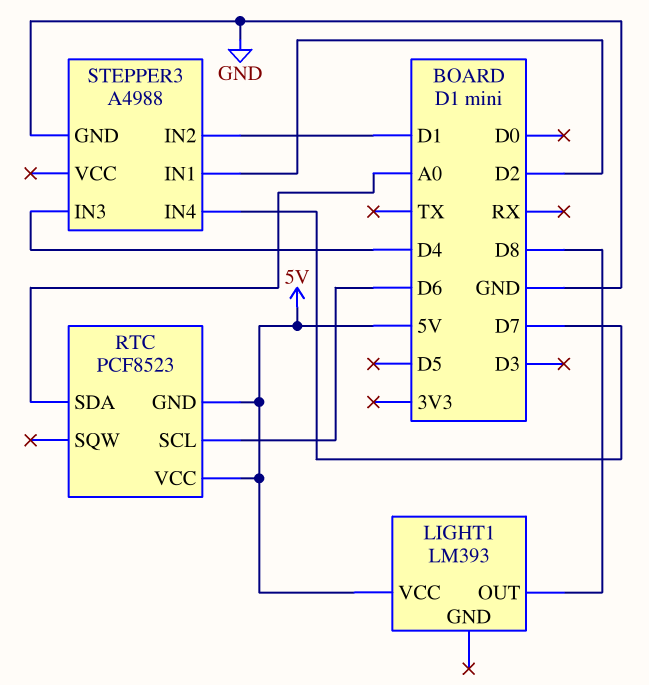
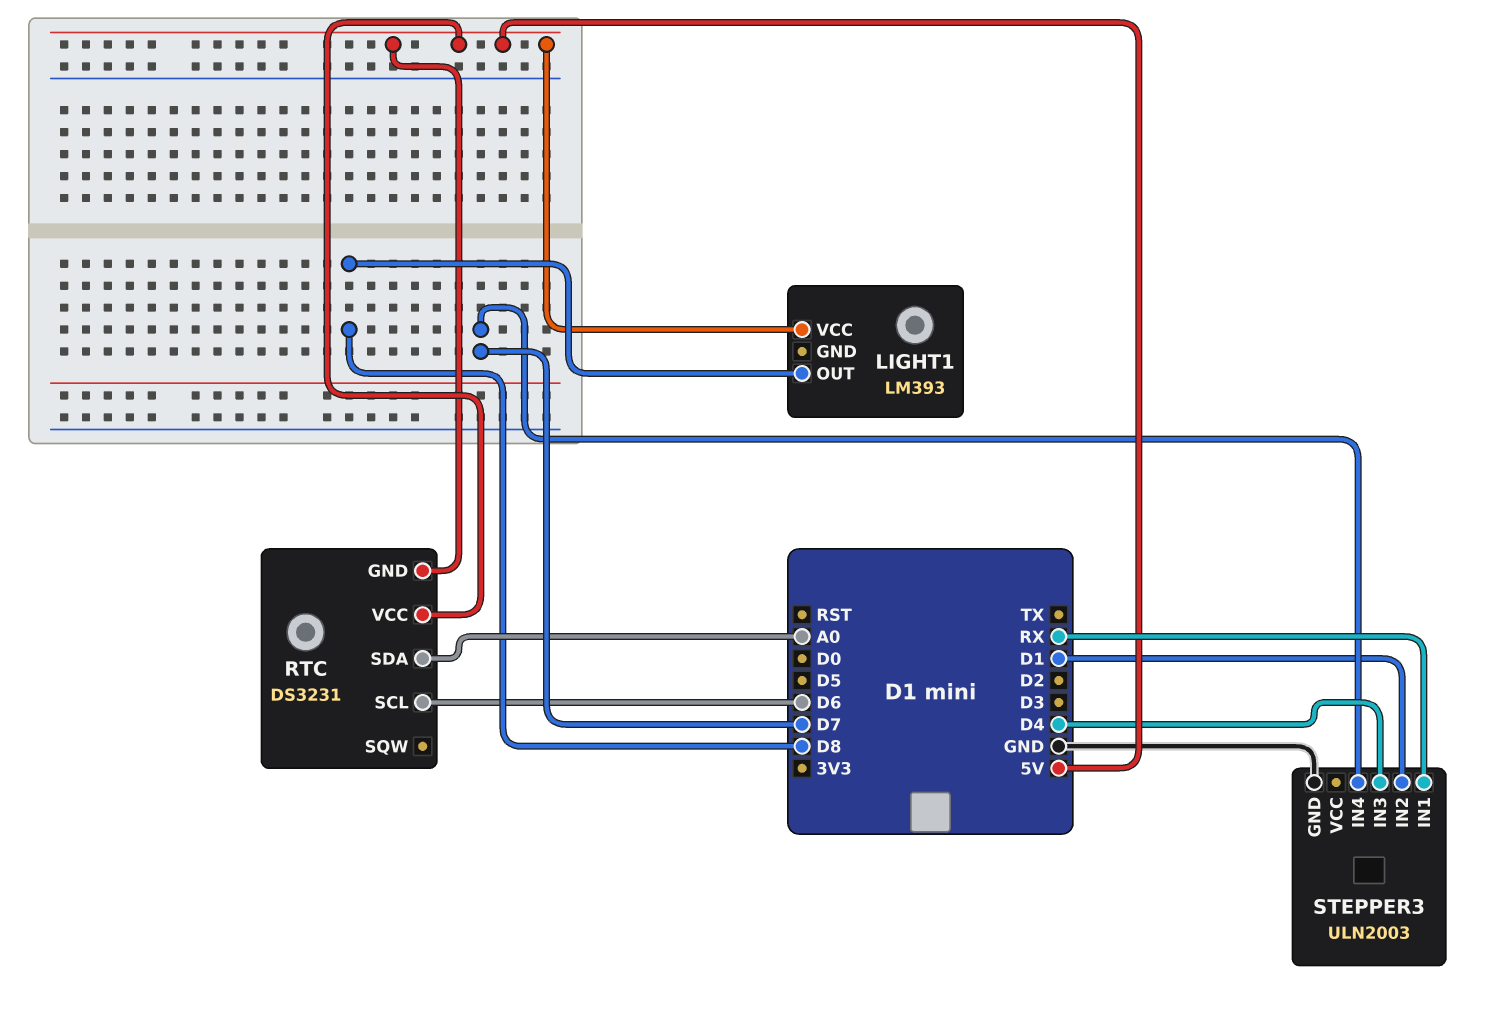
RTC: PCF8523 -> DS3231
STEPPER3: A4988 -> ULN2003
STEPPER3 pin IN1: D2 -> RX

